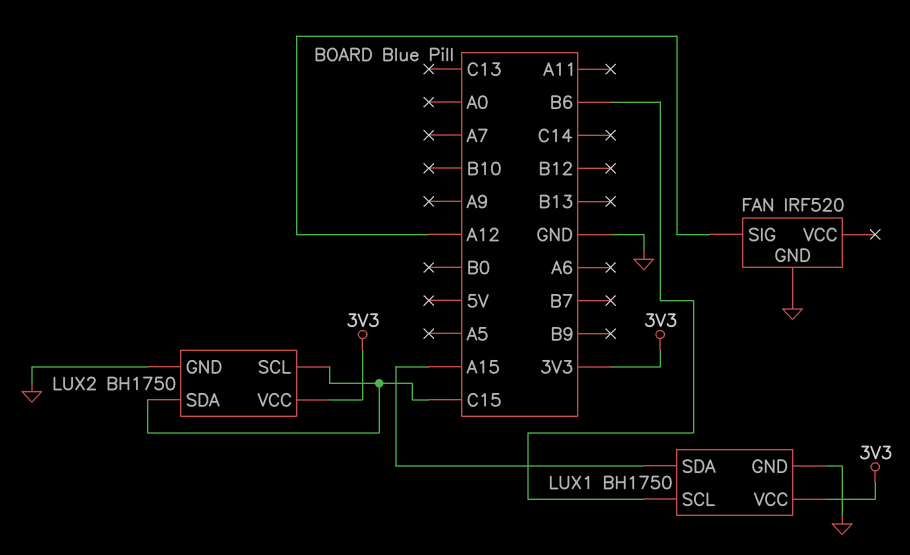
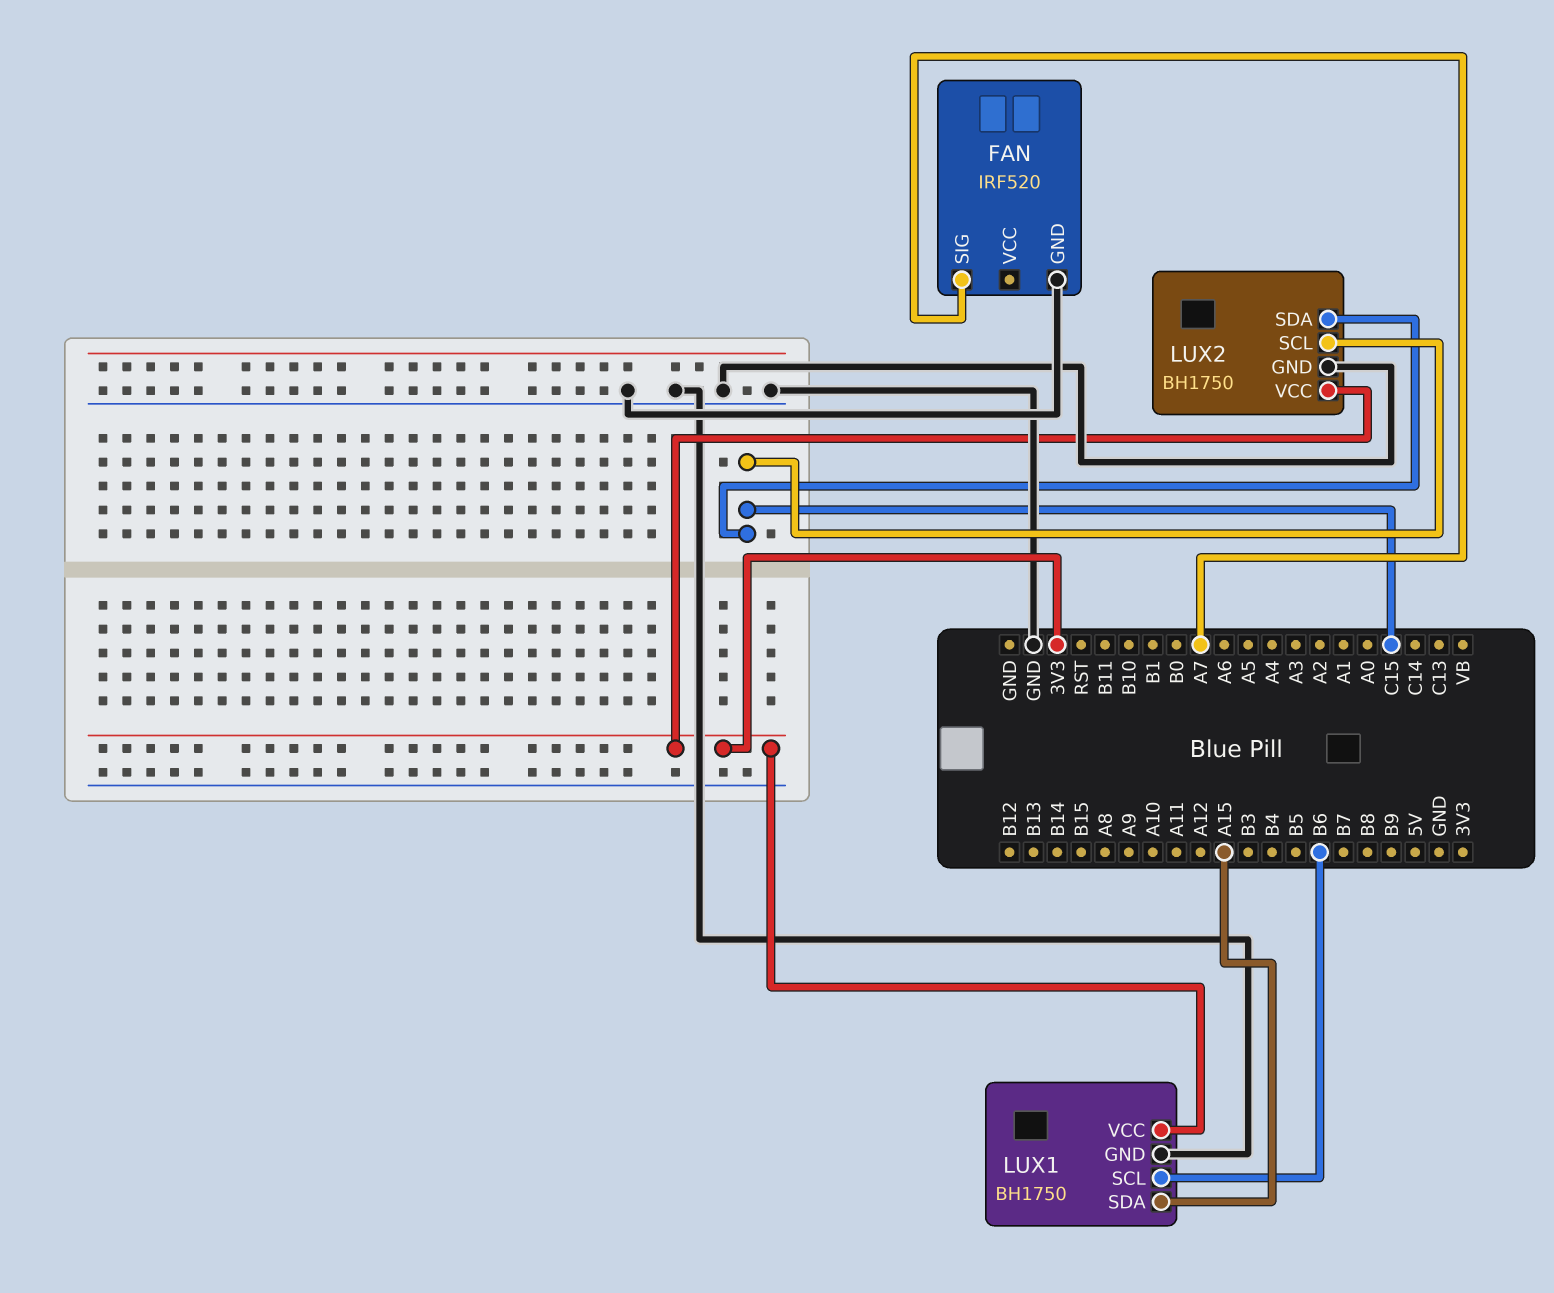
FAN pin SIG: A12 -> A7

